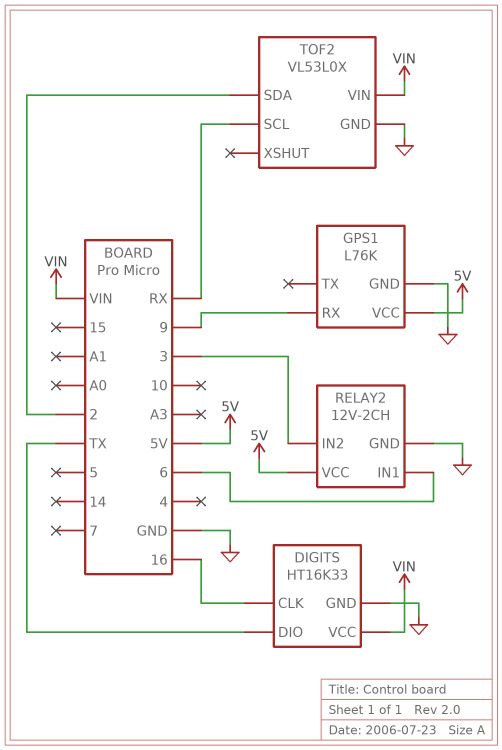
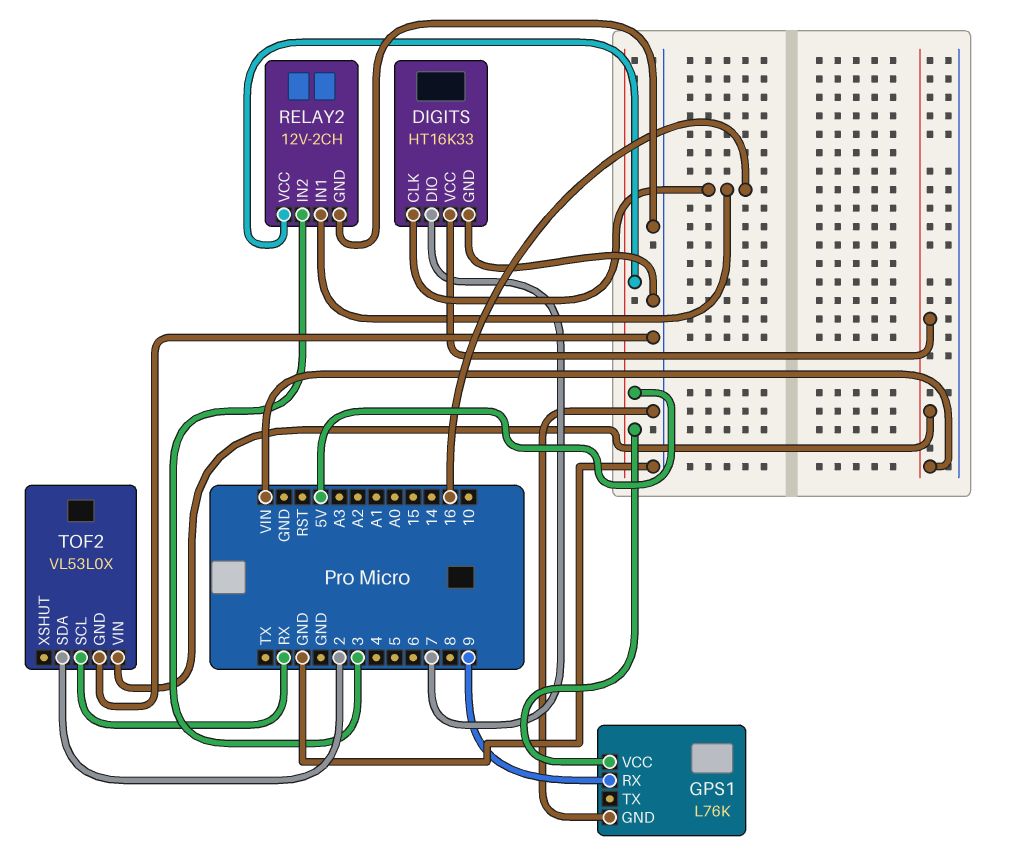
DIGITS pin DIO: TX -> 7
RELAY2 pin IN1: 6 -> 16

